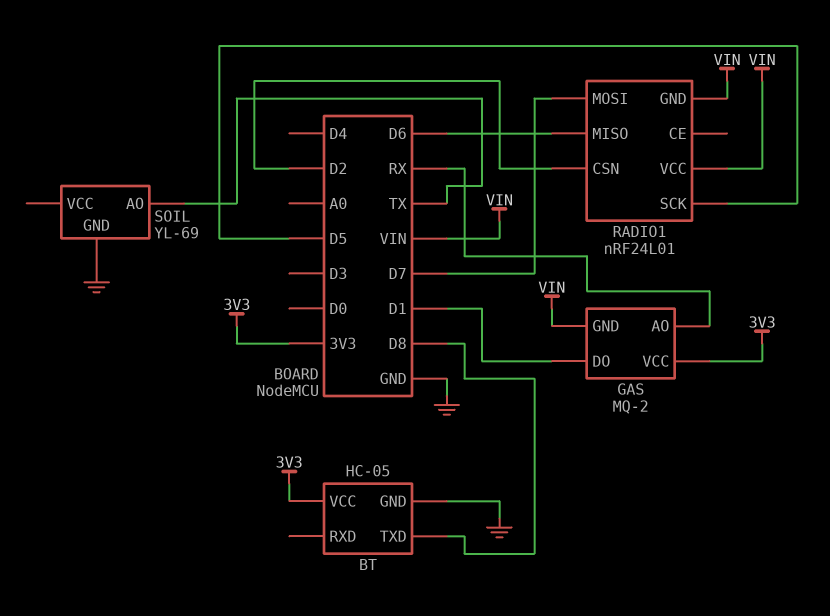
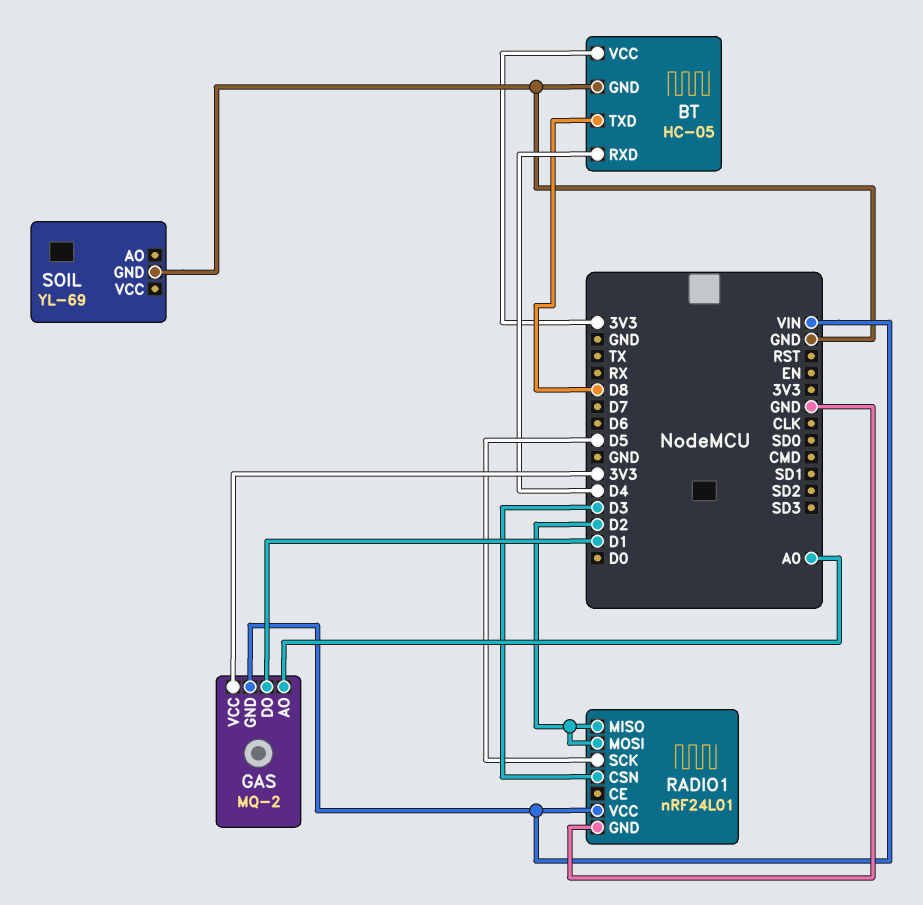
BT pin RXD: none -> D4
GAS pin AO: RX -> A0
RADIO1 pin CSN: D2 -> D3
RADIO1 pin GND: VIN -> GND
RADIO1 pin MISO: D6 -> D2
RADIO1 pin MOSI: D7 -> D2
SOIL pin AO: TX -> none

